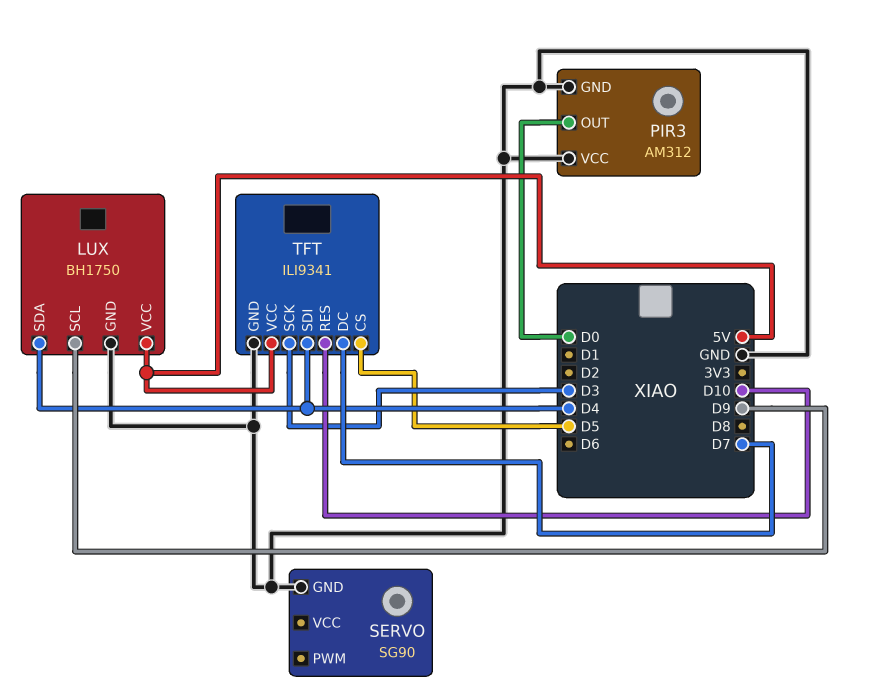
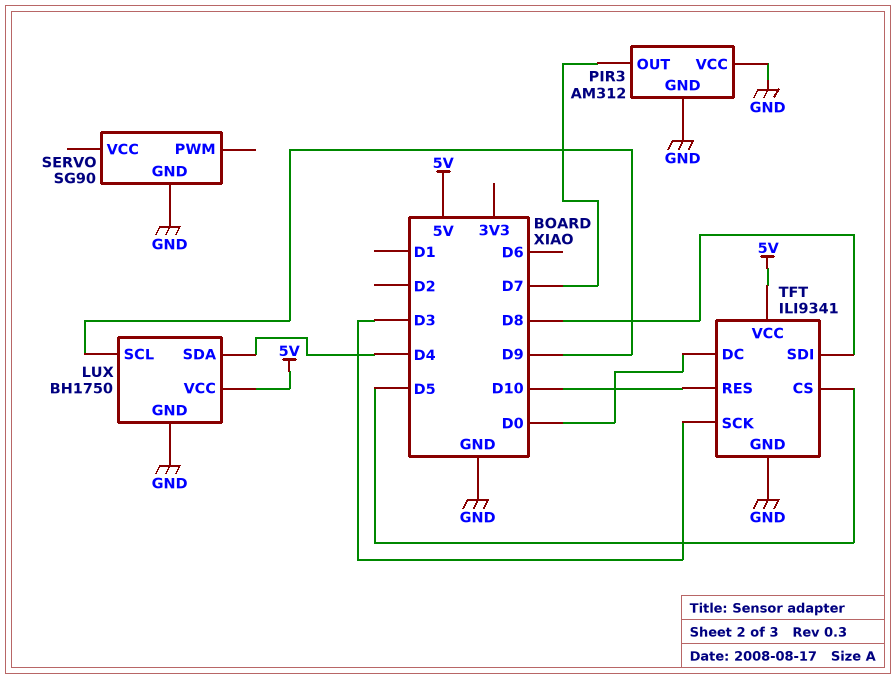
PIR3 pin OUT: D0 -> D7
TFT pin DC: D7 -> D0
TFT pin SDI: D4 -> D8

